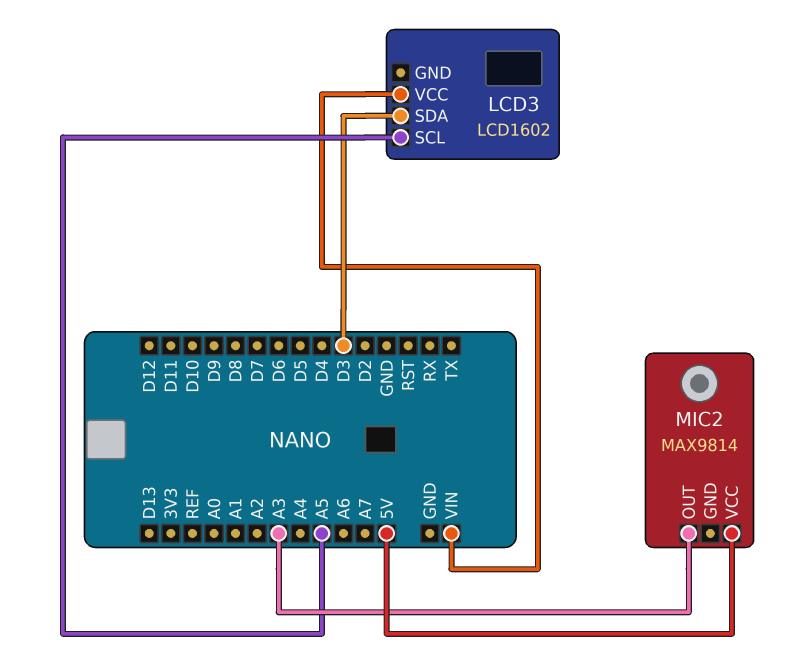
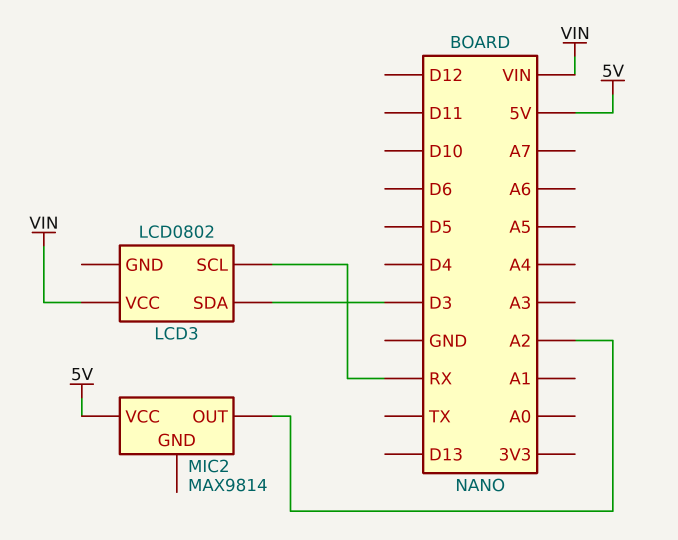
LCD3: LCD1602 -> LCD0802
LCD3 pin SCL: A5 -> RX
MIC2 pin OUT: A3 -> A2

